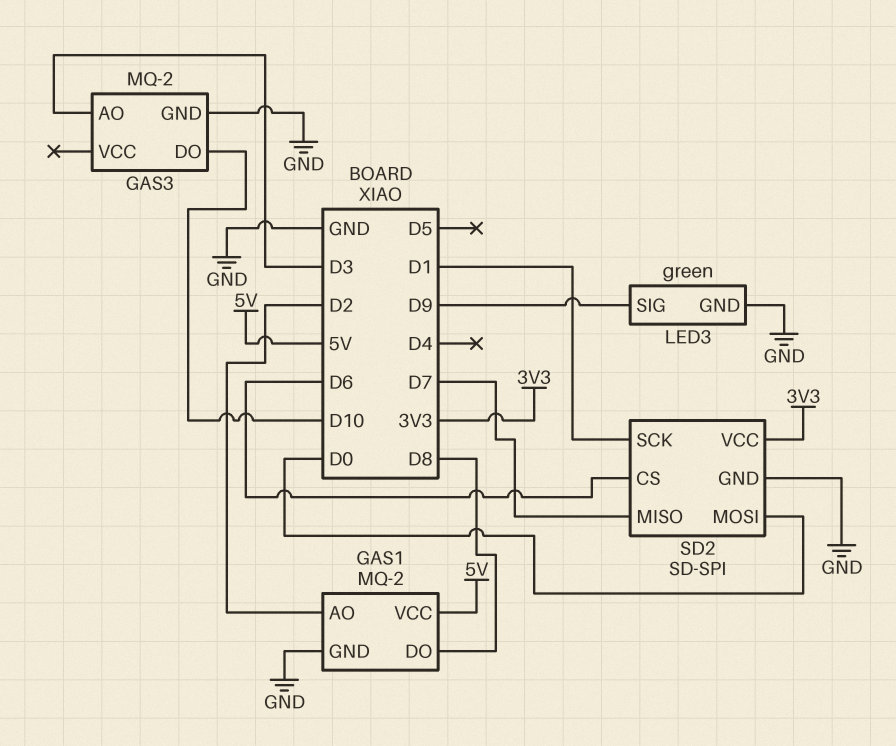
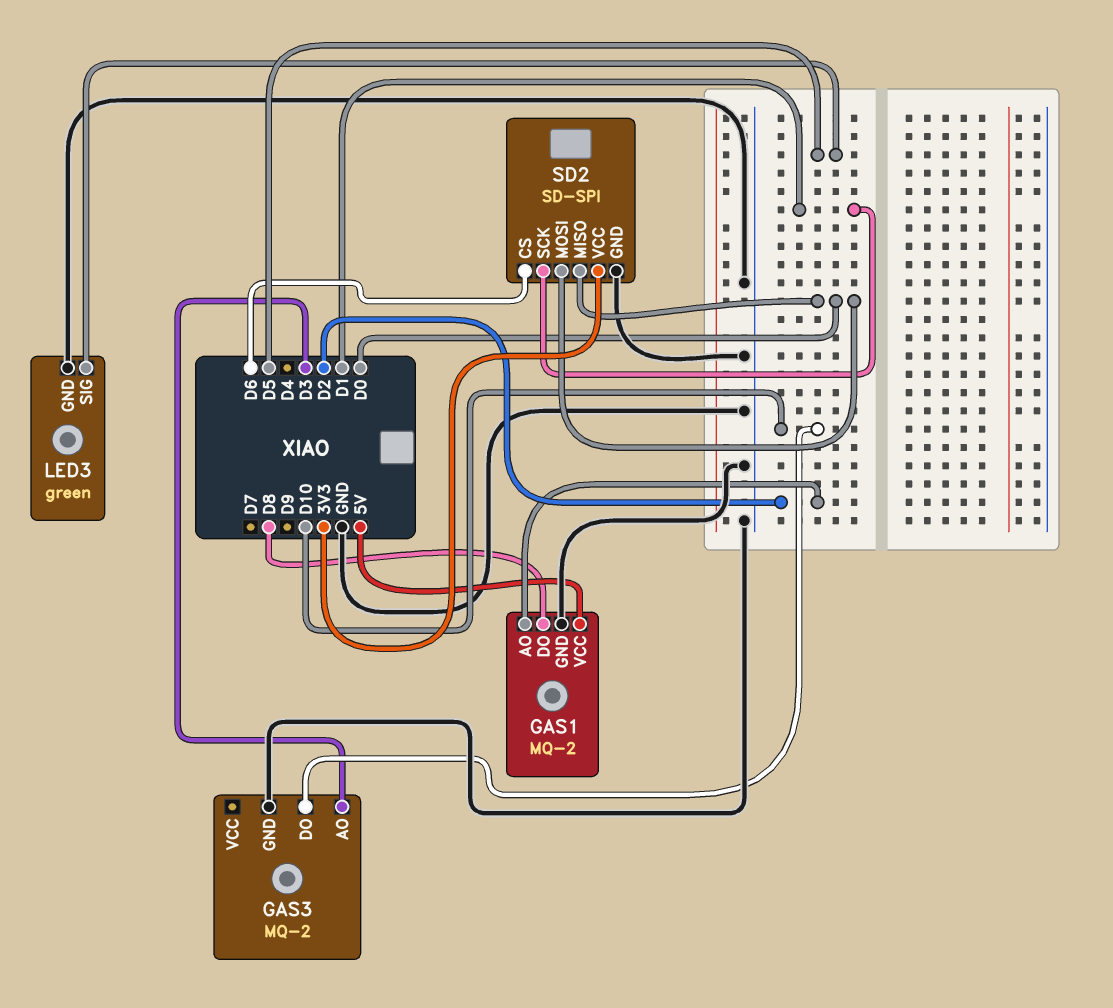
LED3 pin SIG: D9 -> D5
SD2 pin MISO: D7 -> D0

